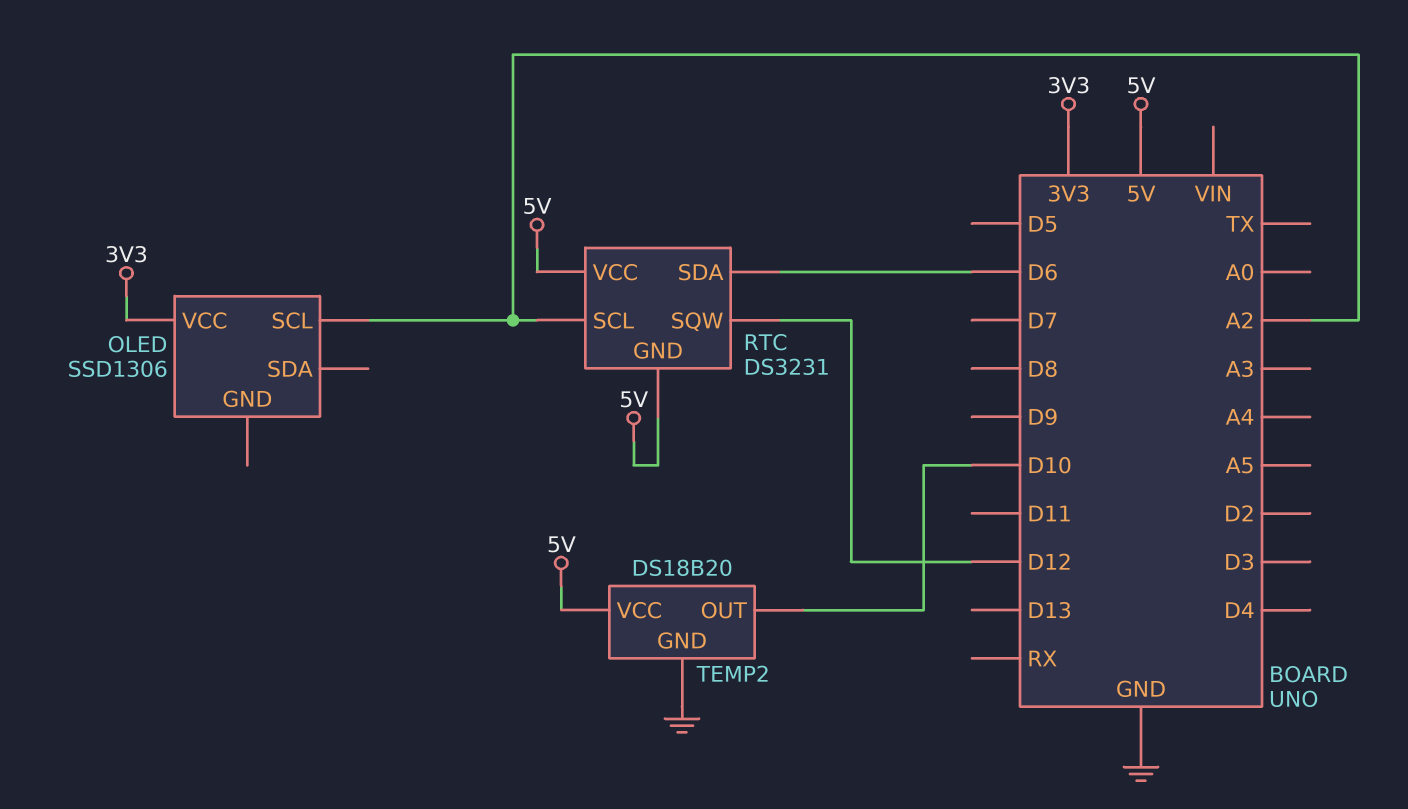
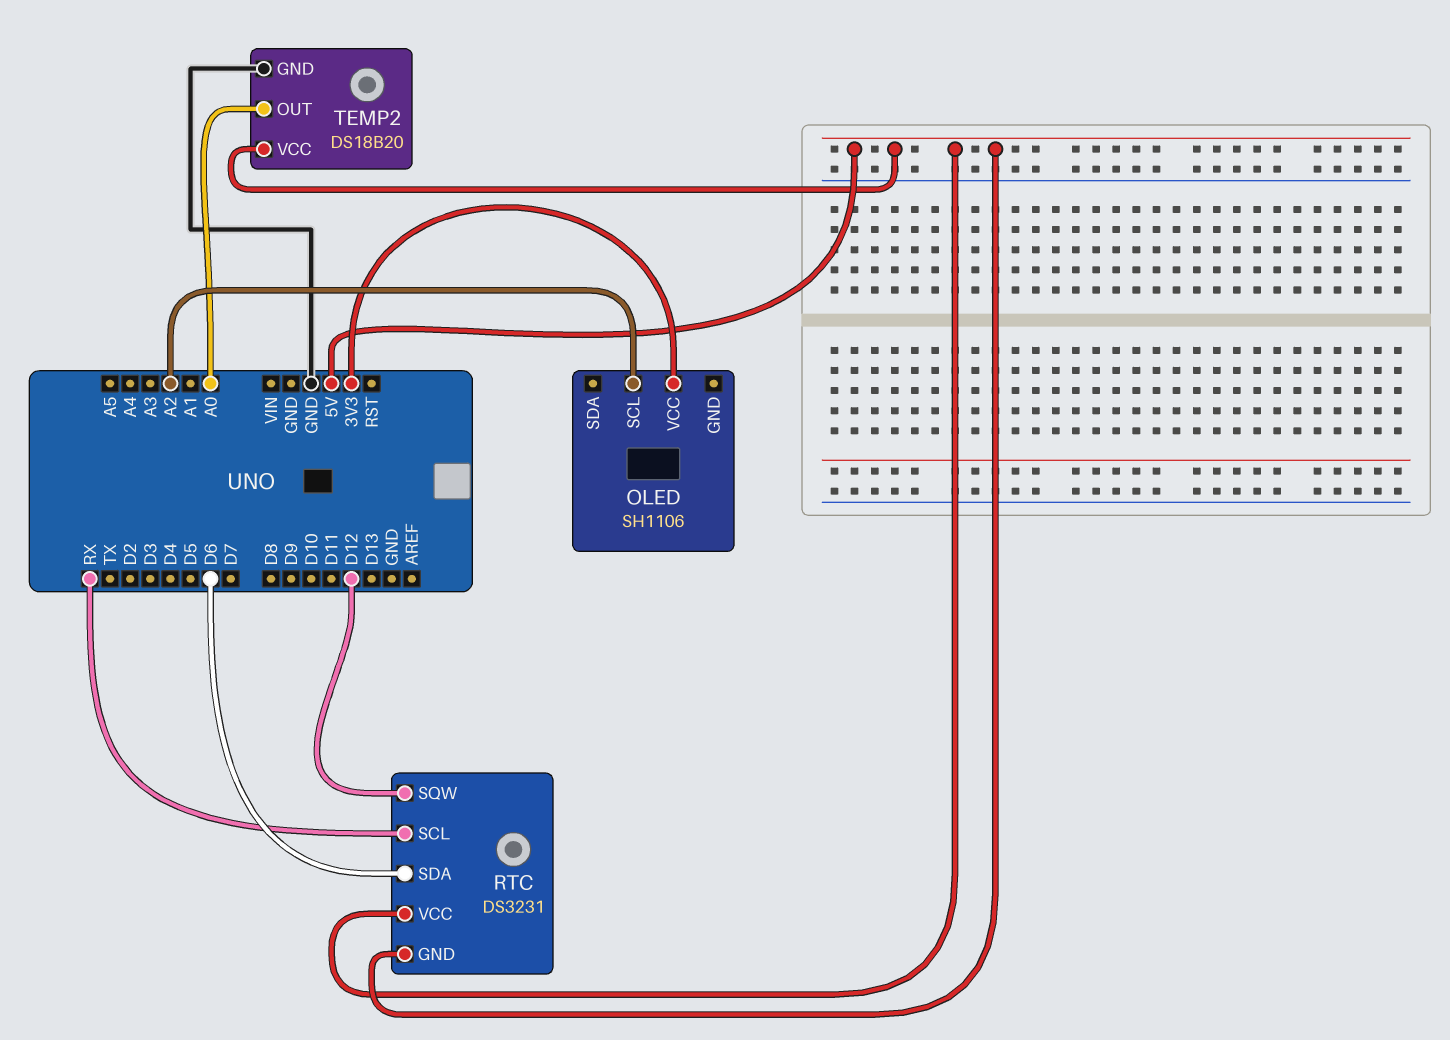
OLED: SSD1306 -> SH1106
RTC pin SCL: A2 -> RX
TEMP2 pin OUT: D10 -> A0

